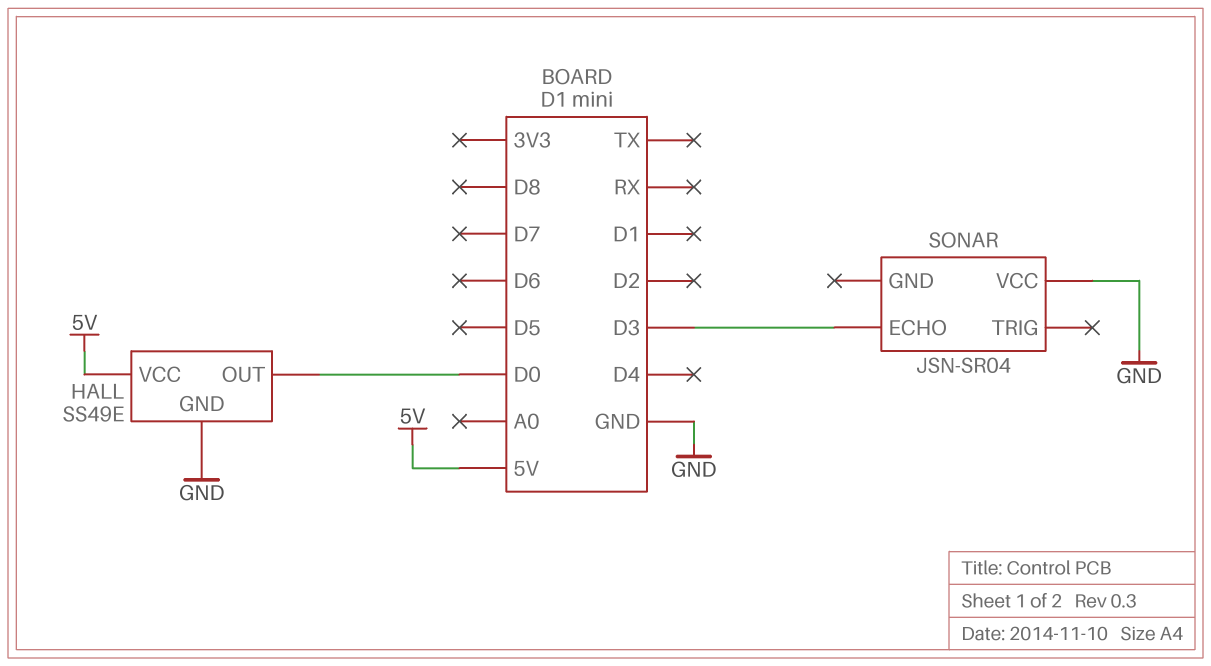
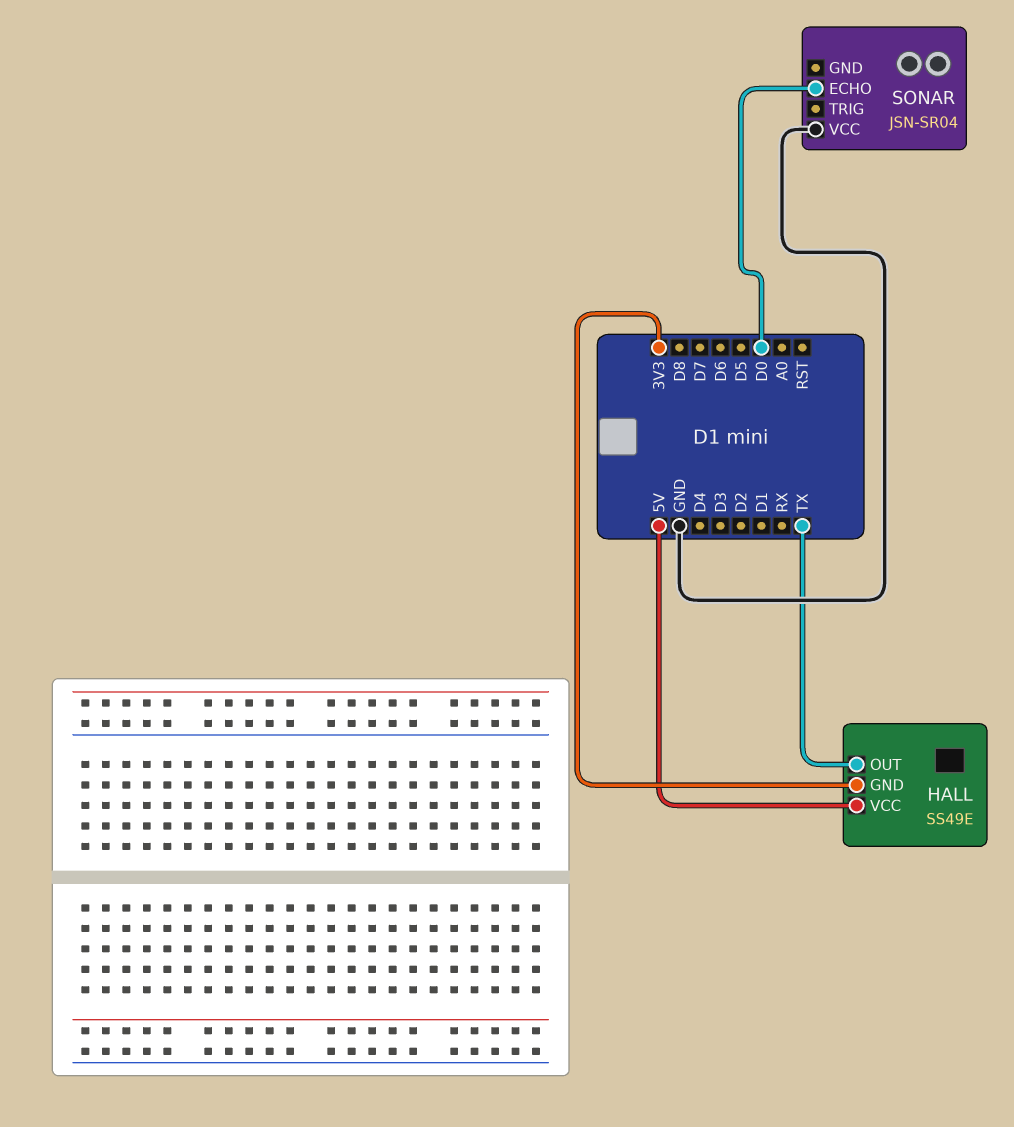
HALL pin GND: GND -> 3V3
HALL pin OUT: D0 -> TX
SONAR pin ECHO: D3 -> D0

